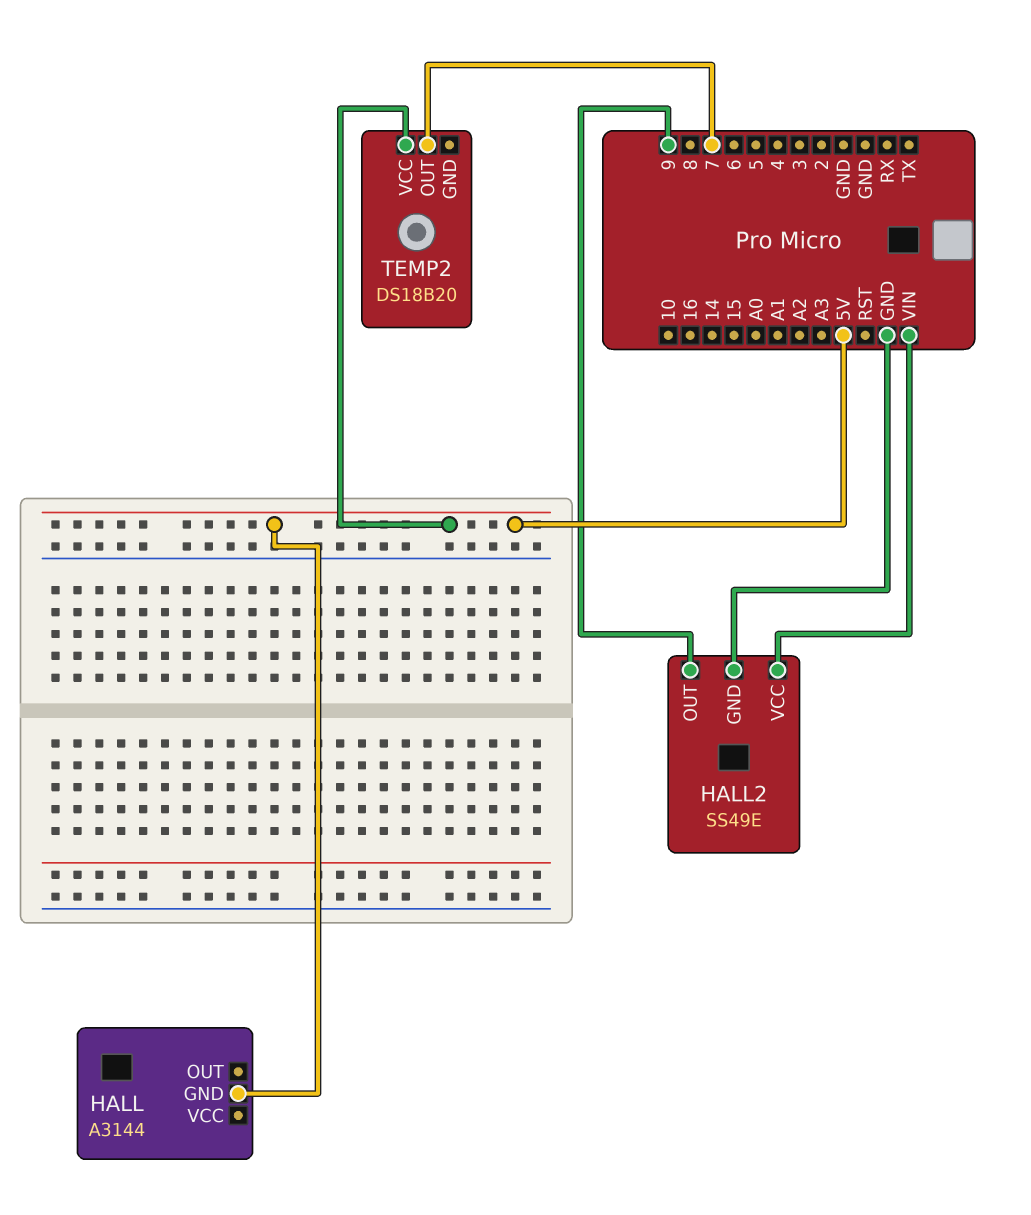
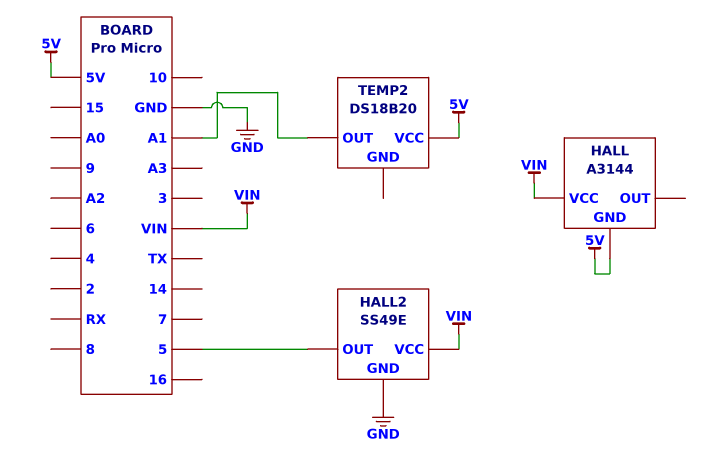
HALL pin VCC: none -> VIN
HALL2 pin OUT: 9 -> 5
TEMP2 pin OUT: 7 -> A1

